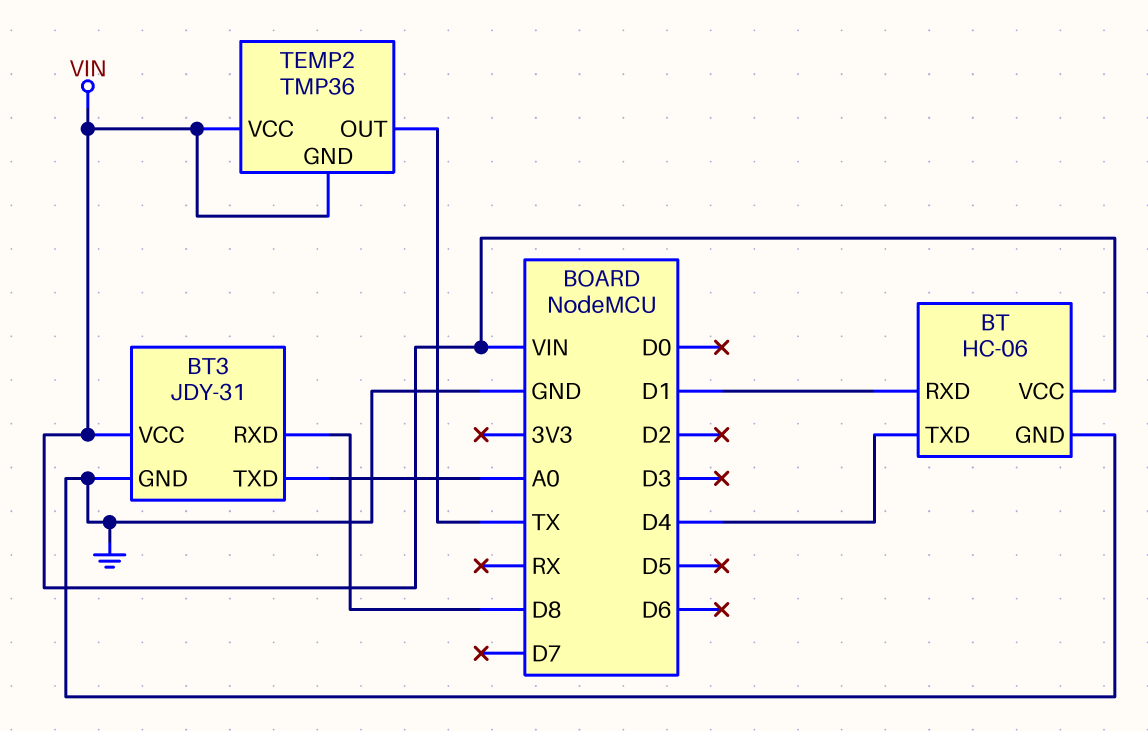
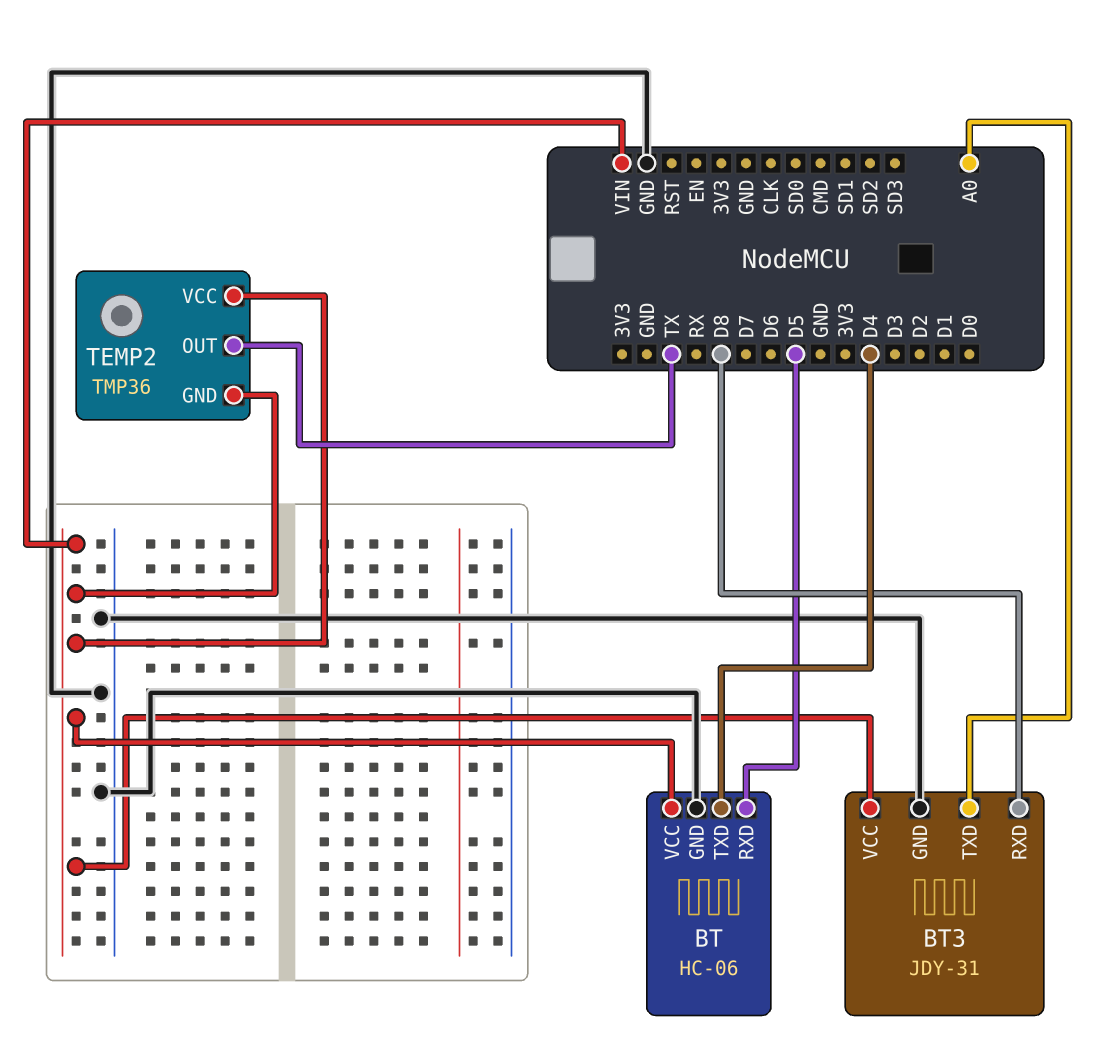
BT pin RXD: D1 -> D5

